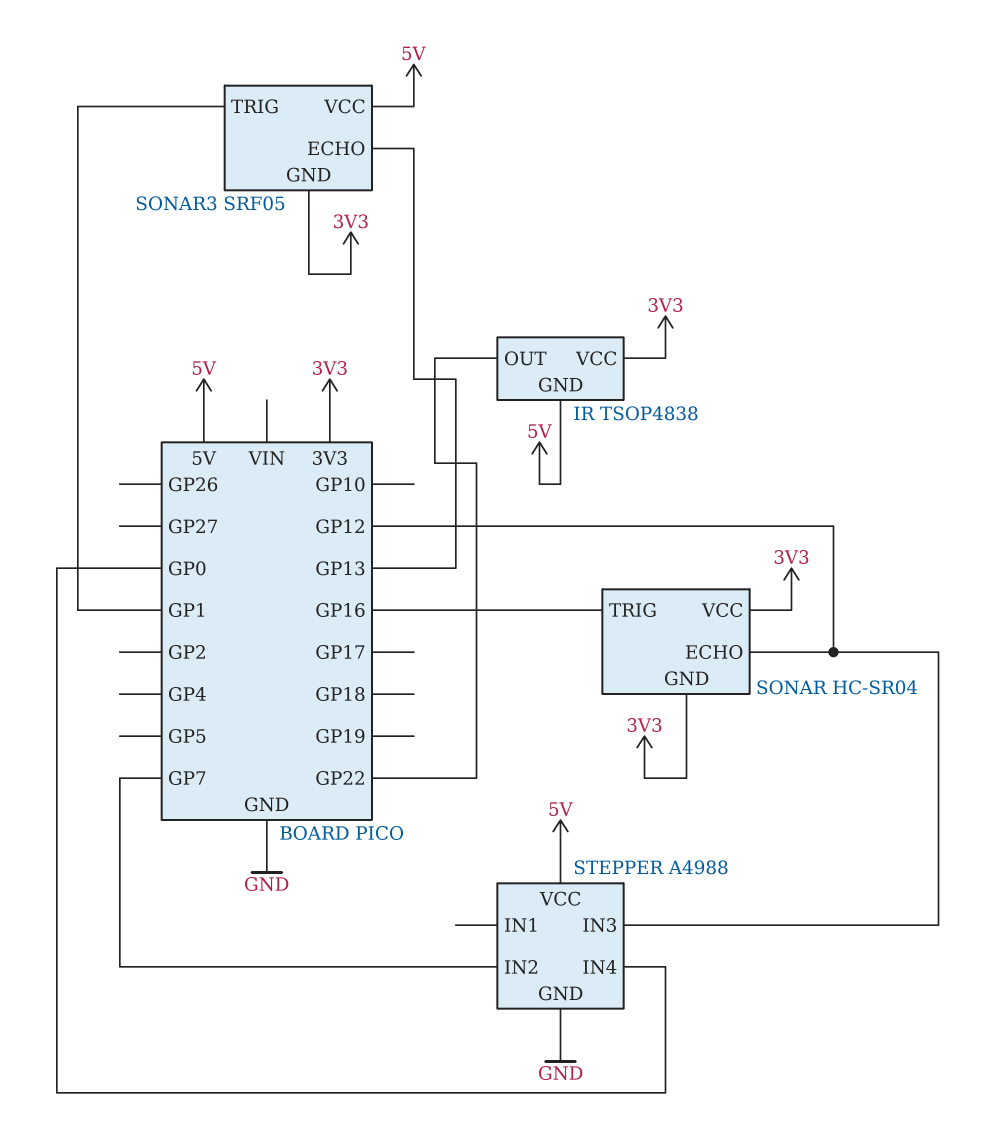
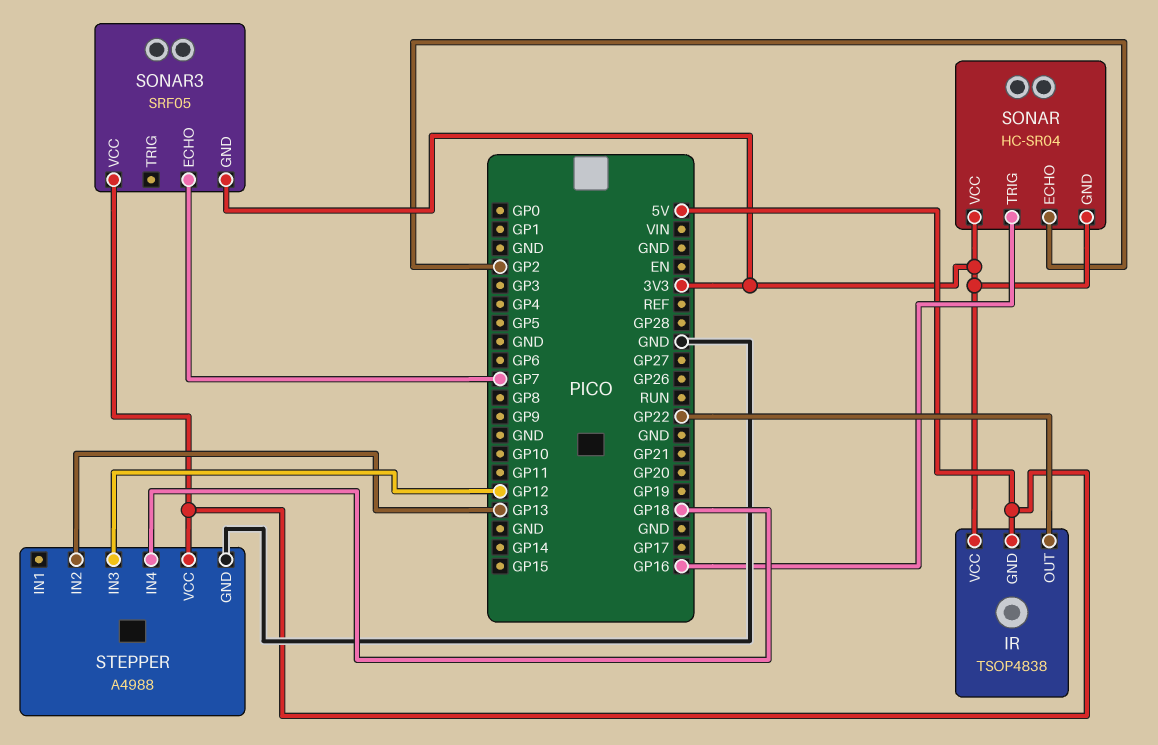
SONAR pin ECHO: GP12 -> GP2
SONAR3 pin ECHO: GP13 -> GP7
SONAR3 pin TRIG: GP1 -> none
STEPPER pin IN2: GP7 -> GP13
STEPPER pin IN4: GP0 -> GP18

